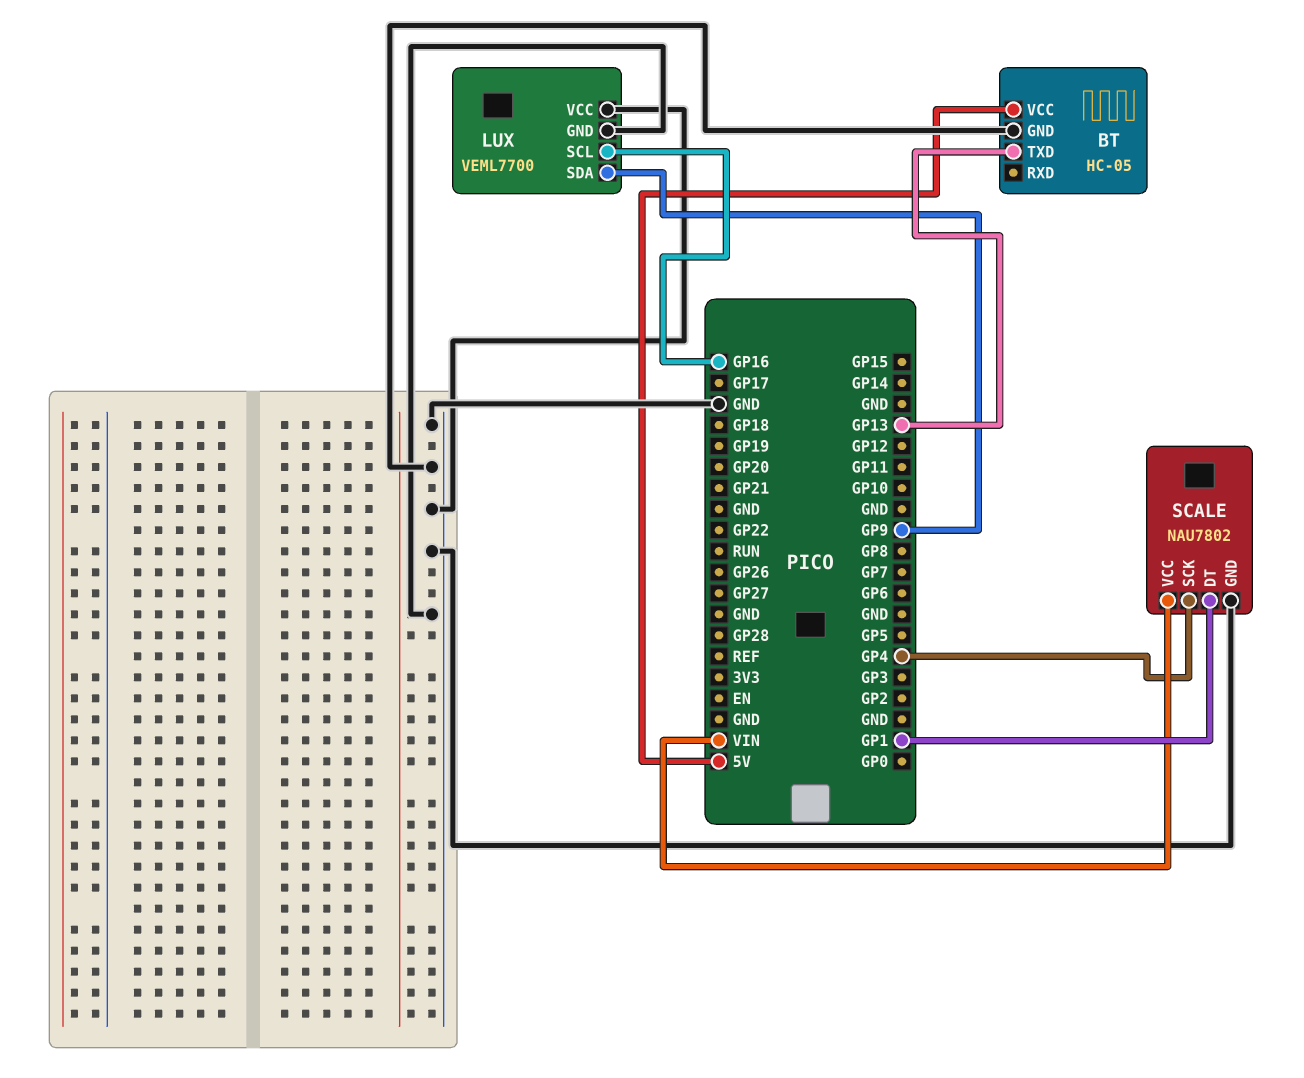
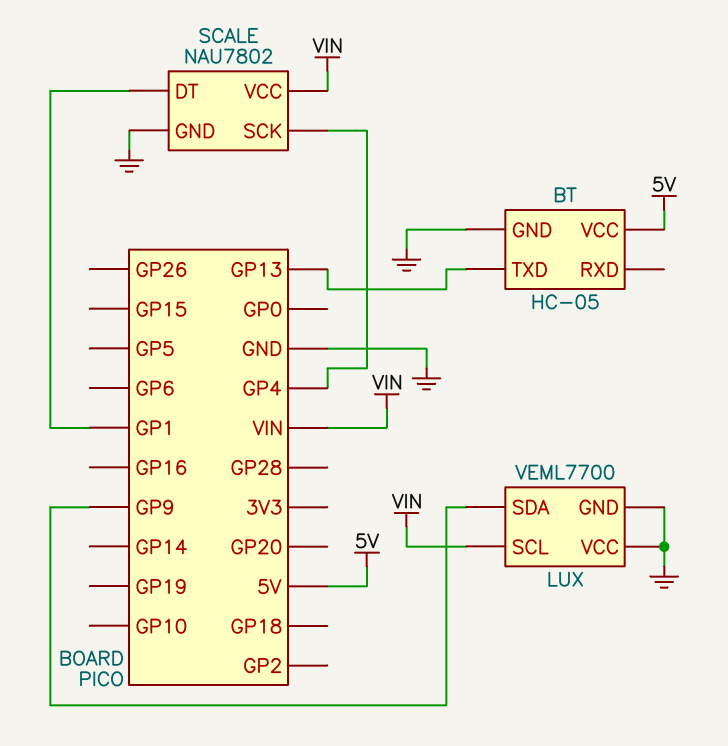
LUX pin SCL: GP16 -> VIN

